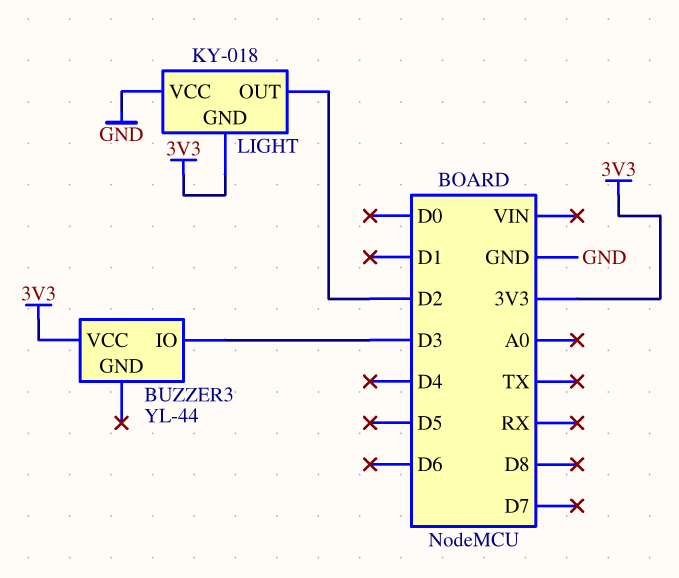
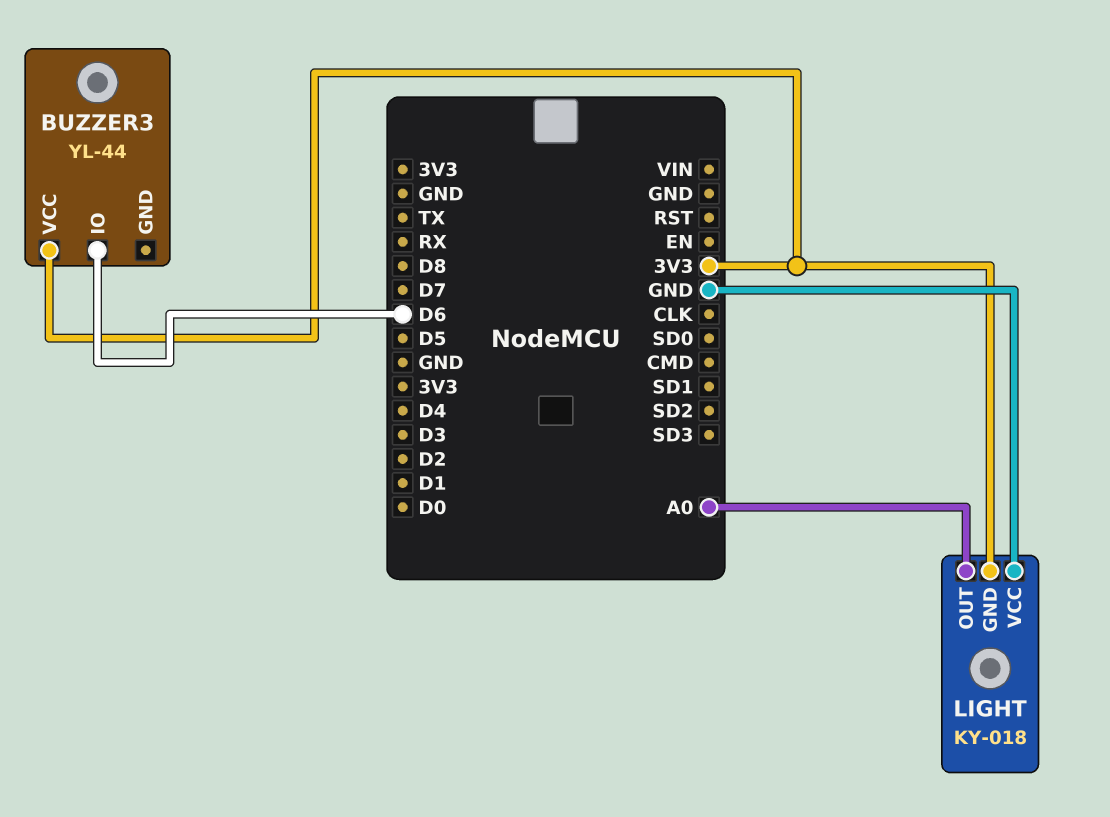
BUZZER3 pin IO: D3 -> D6
LIGHT pin OUT: D2 -> A0

